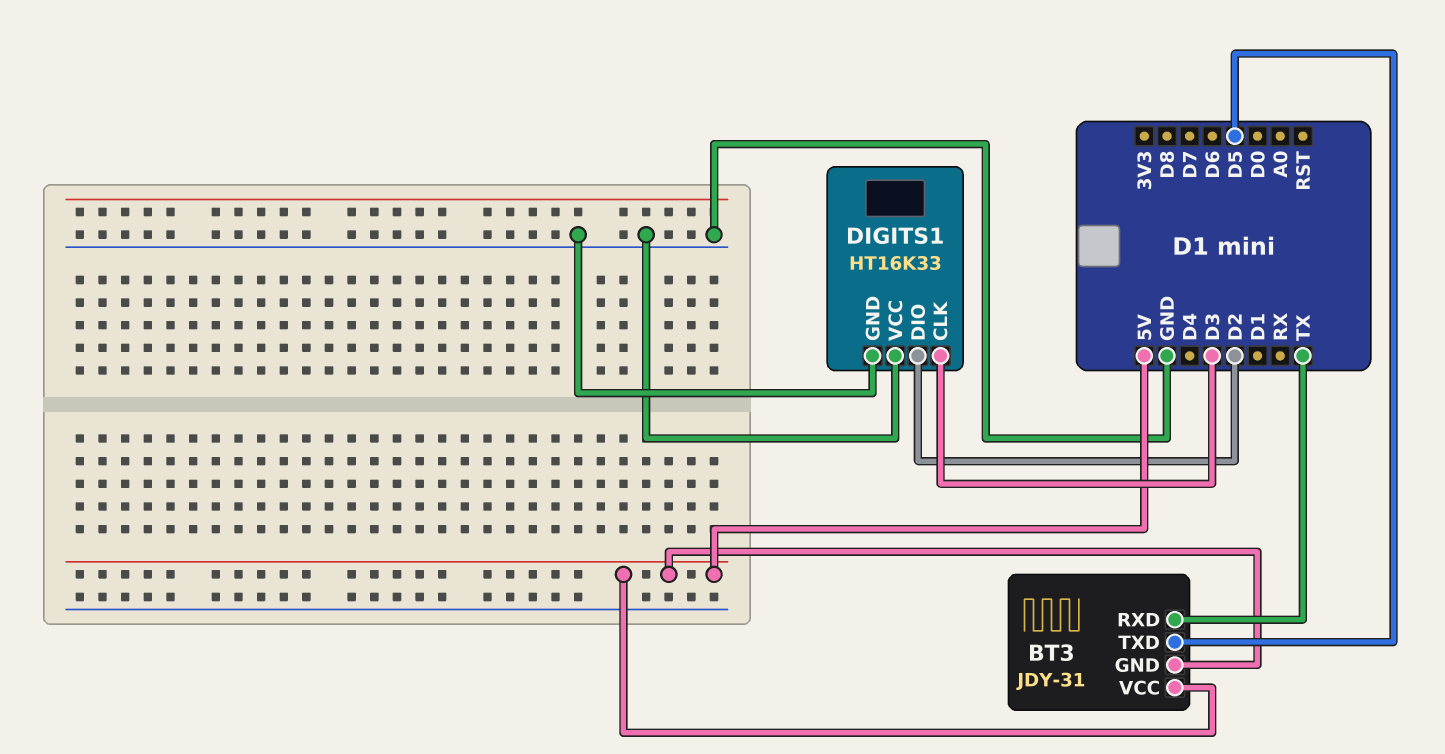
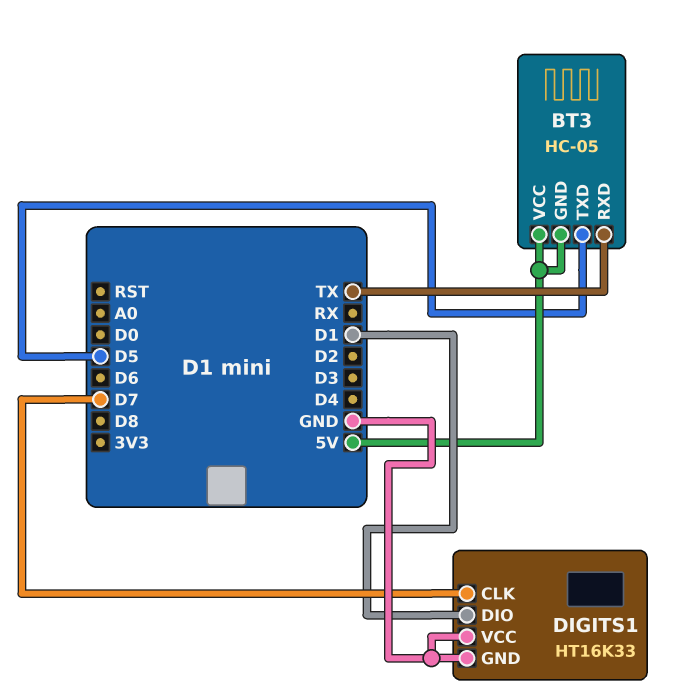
BT3: JDY-31 -> HC-05
DIGITS1 pin CLK: D3 -> D7
DIGITS1 pin DIO: D2 -> D1

